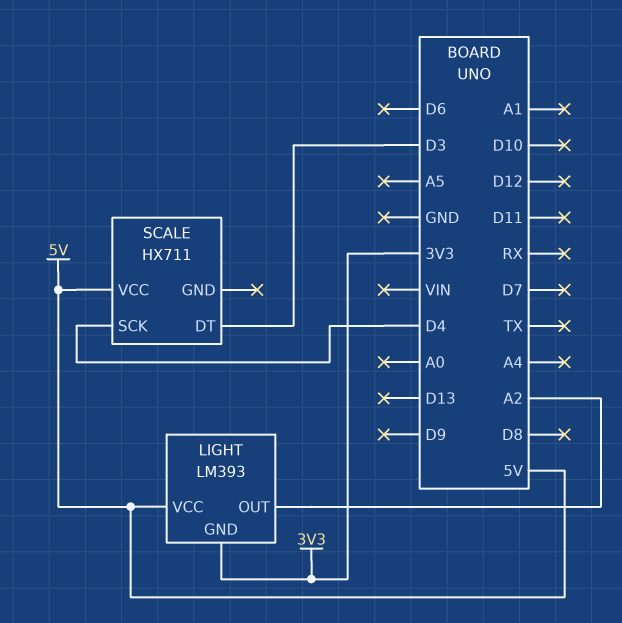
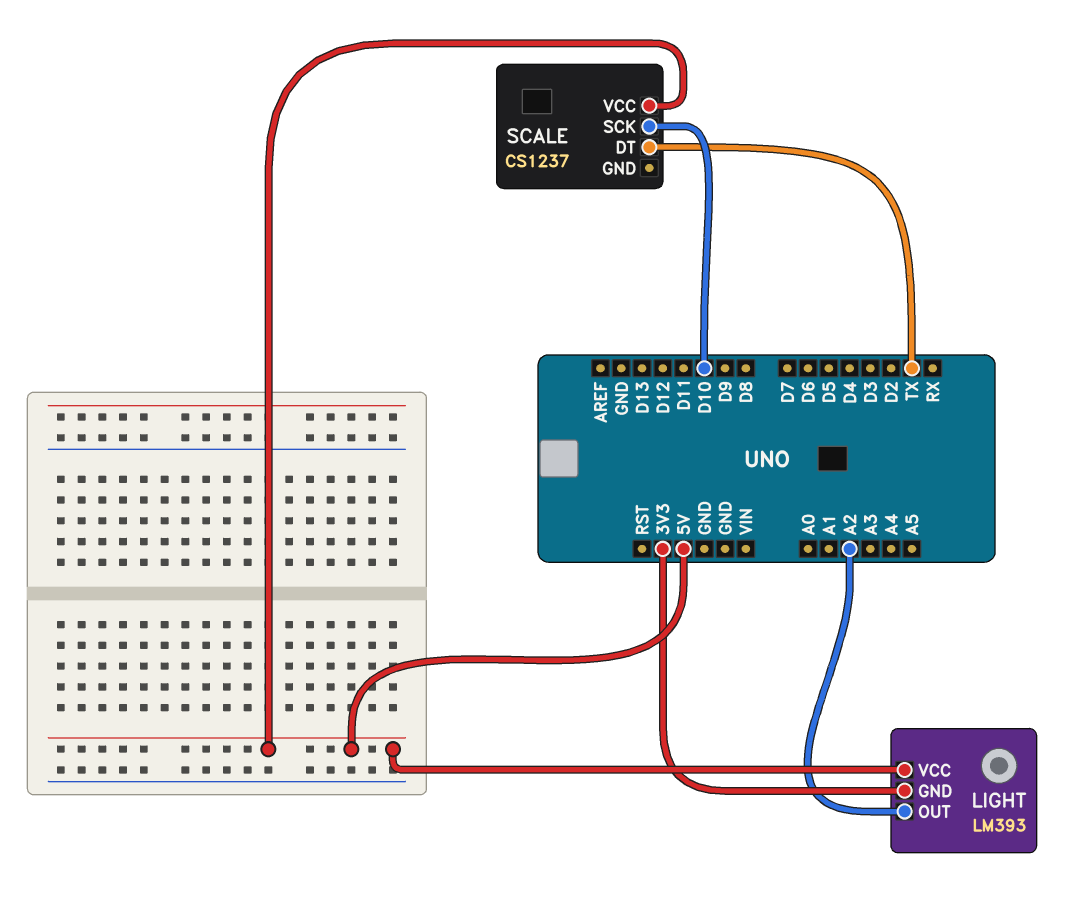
SCALE: HX711 -> CS1237
SCALE pin DT: D3 -> TX
SCALE pin SCK: D4 -> D10

